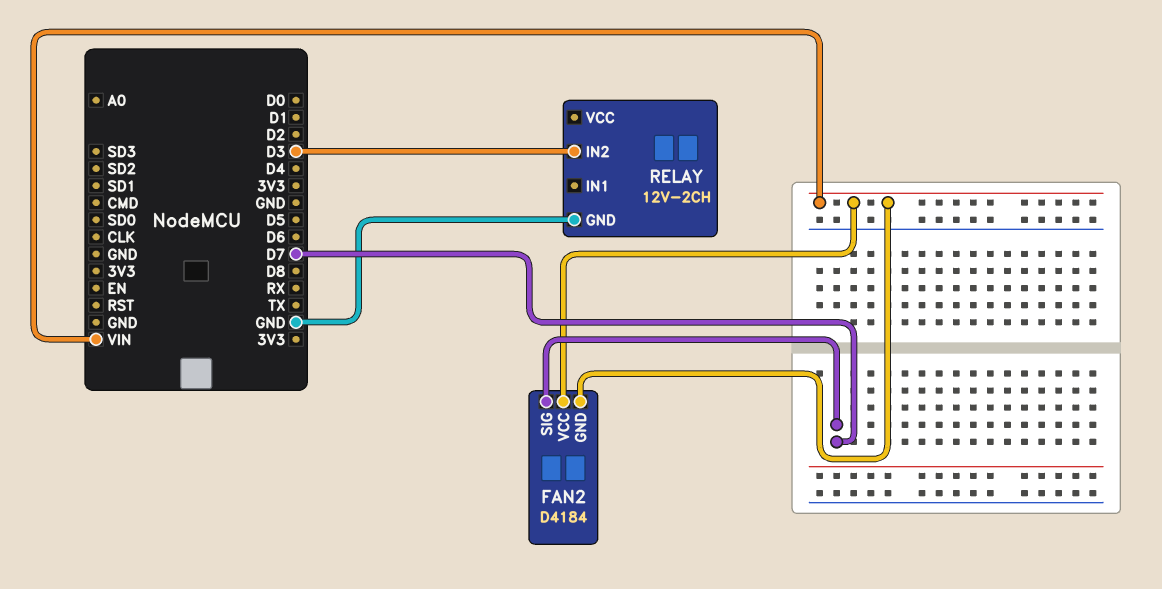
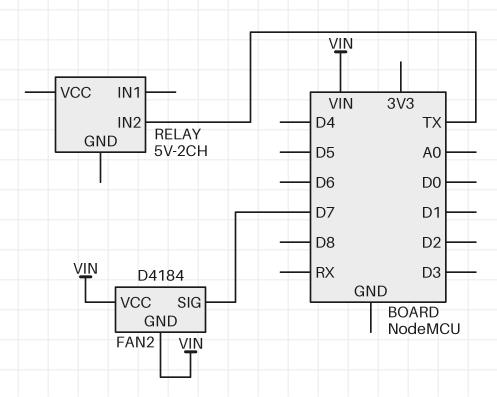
RELAY: 12V-2CH -> 5V-2CH
RELAY pin GND: GND -> none
RELAY pin IN2: D3 -> TX

